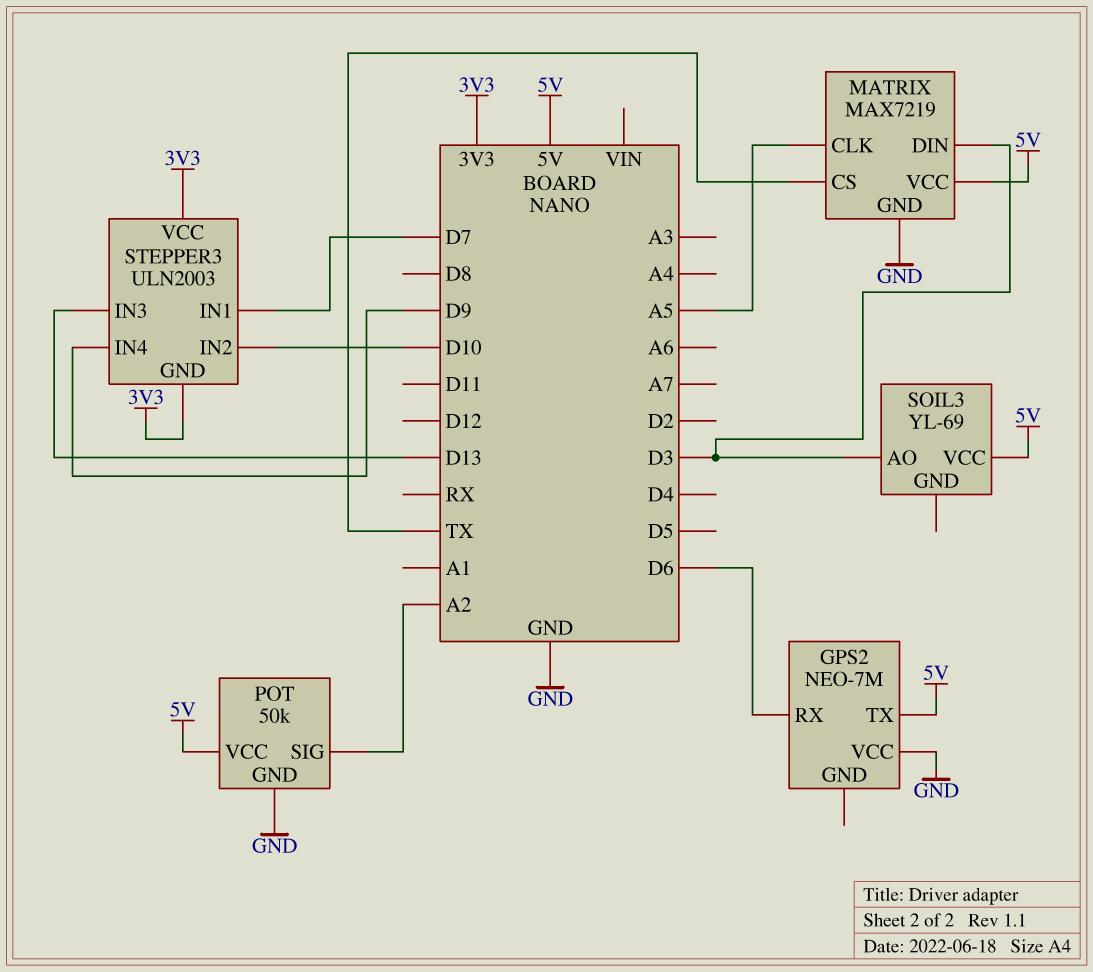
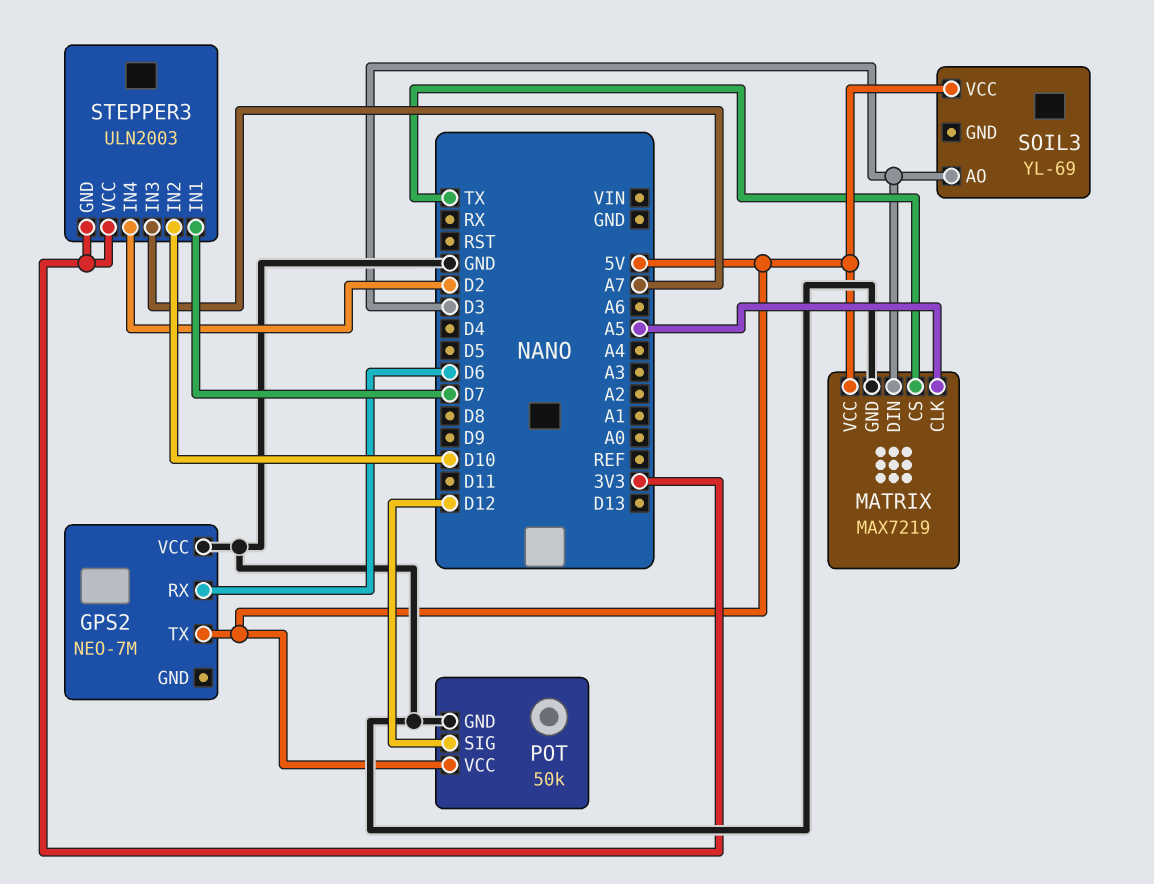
POT pin SIG: A2 -> D12
STEPPER3 pin IN3: D13 -> A7
STEPPER3 pin IN4: D9 -> D2

